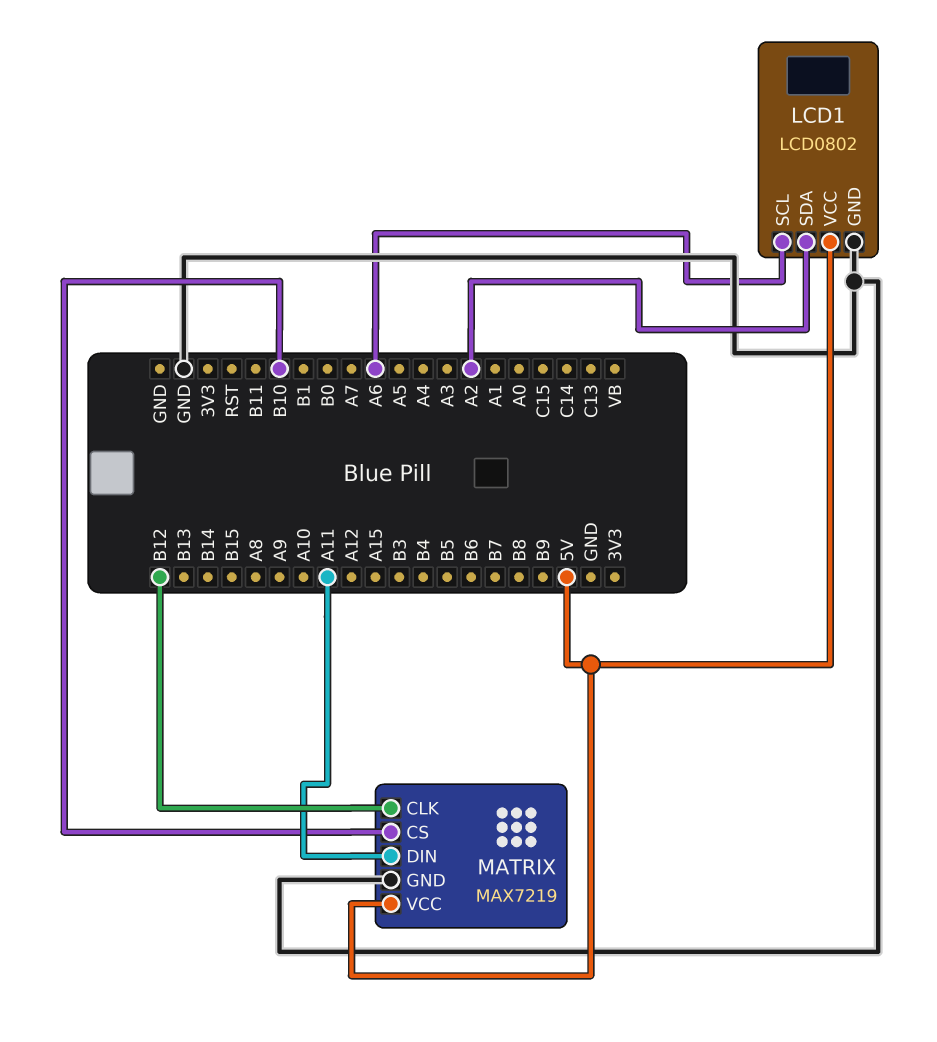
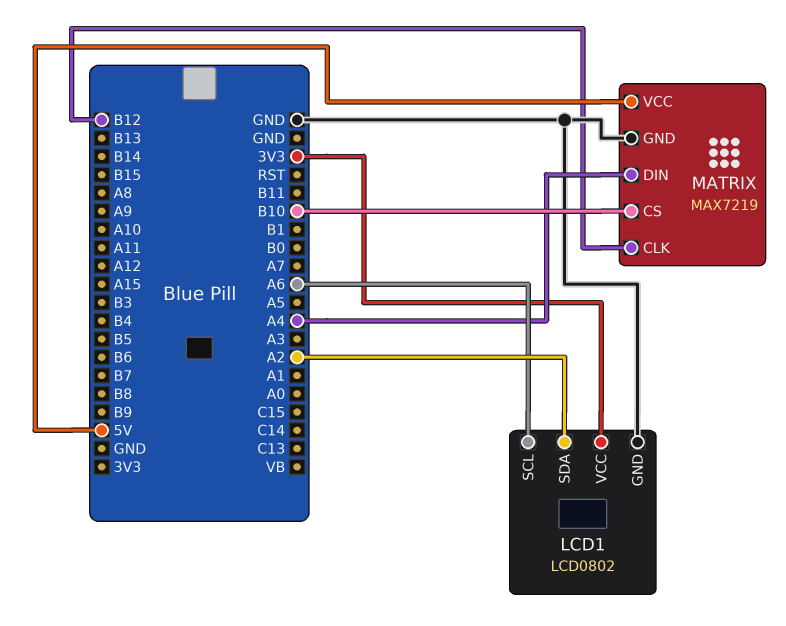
LCD1 pin VCC: 5V -> 3V3
MATRIX pin DIN: A11 -> A4

